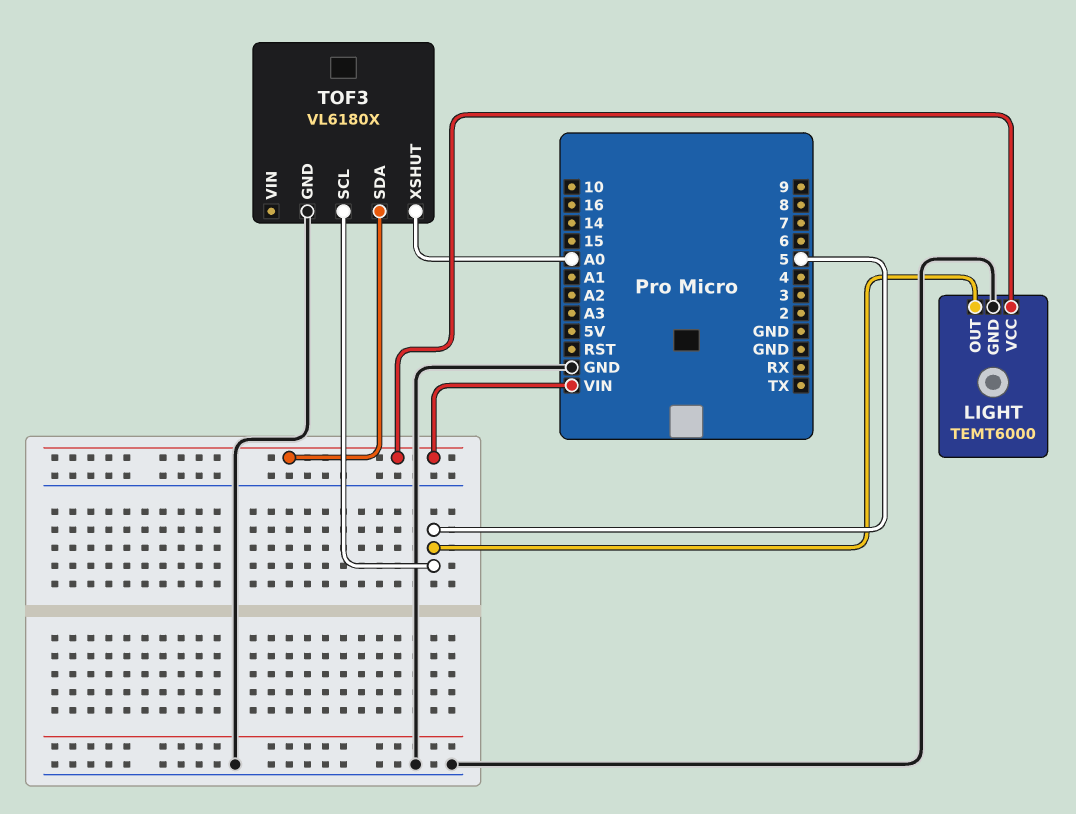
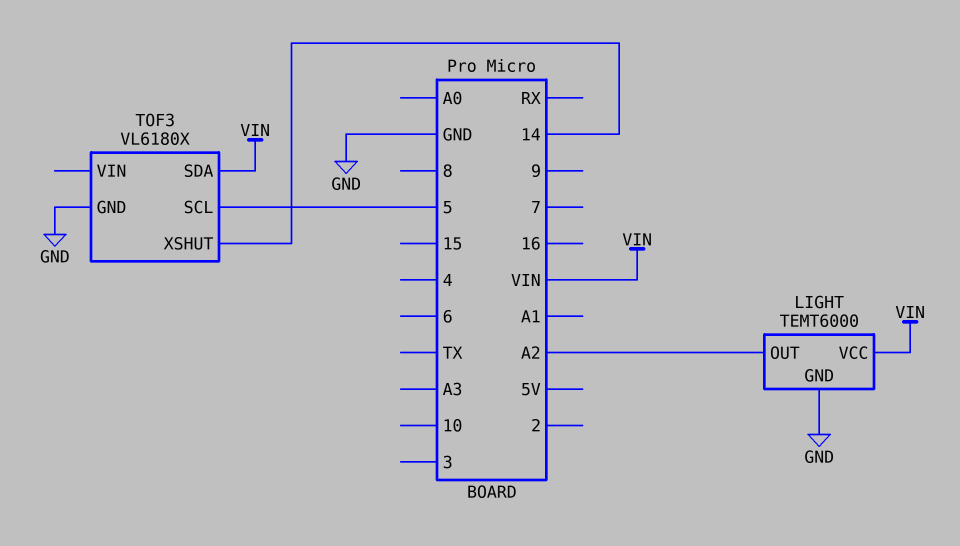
LIGHT pin OUT: 5 -> A2
TOF3 pin XSHUT: A0 -> 14

